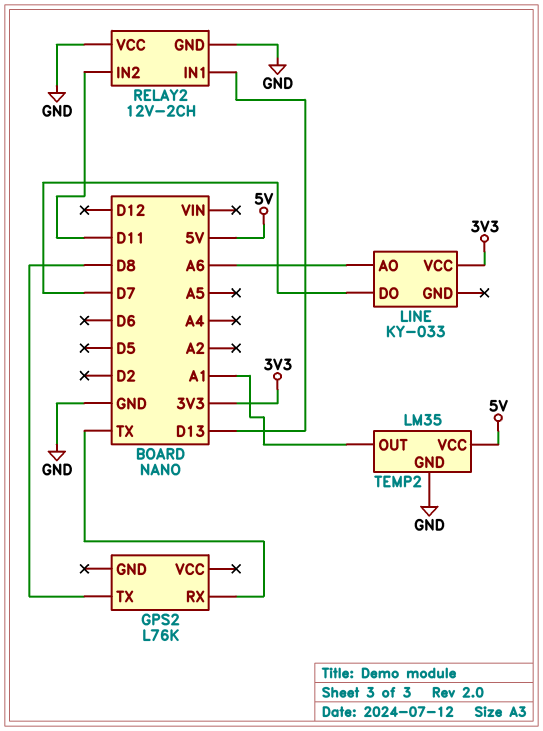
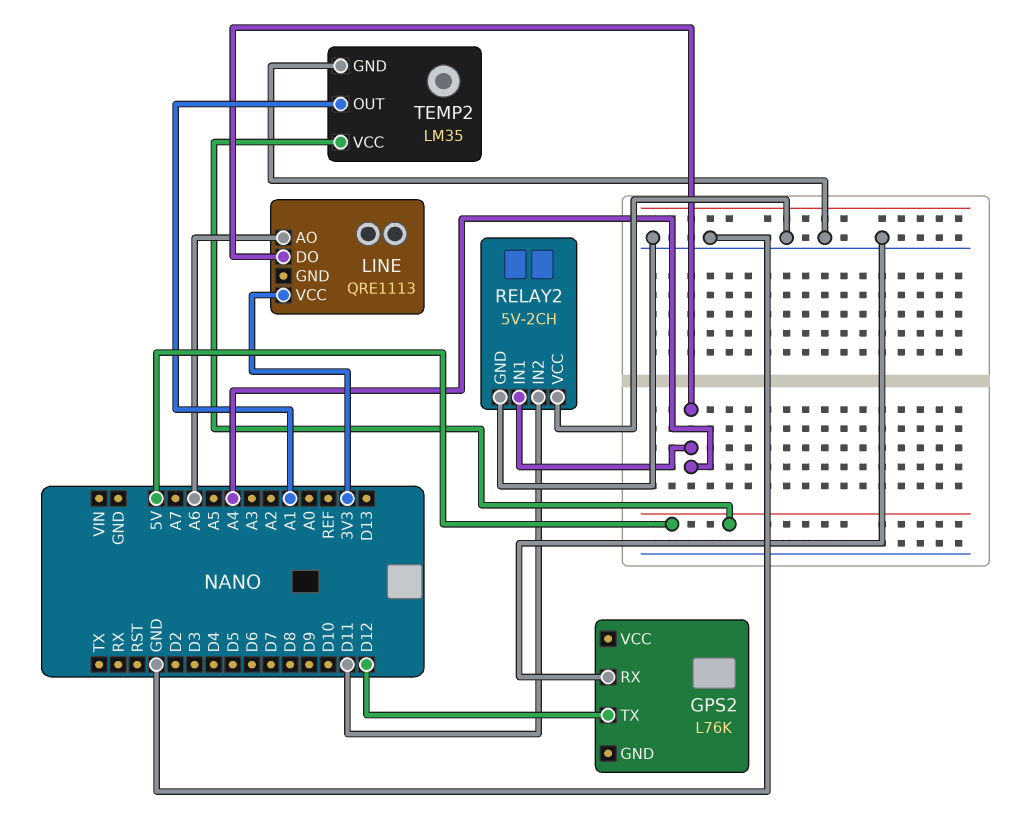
GPS2 pin RX: TX -> GND
GPS2 pin TX: D8 -> D12
LINE: KY-033 -> QRE1113
LINE pin DO: D7 -> A4
RELAY2: 12V-2CH -> 5V-2CH
RELAY2 pin IN1: D13 -> A4

